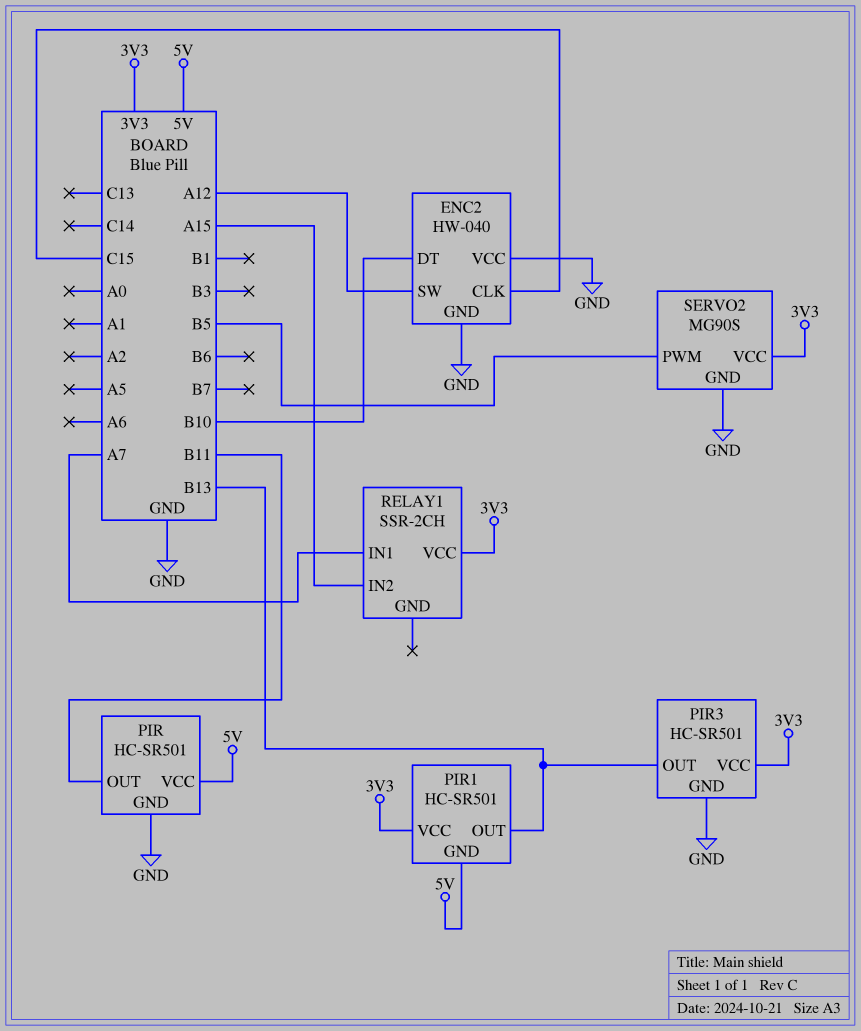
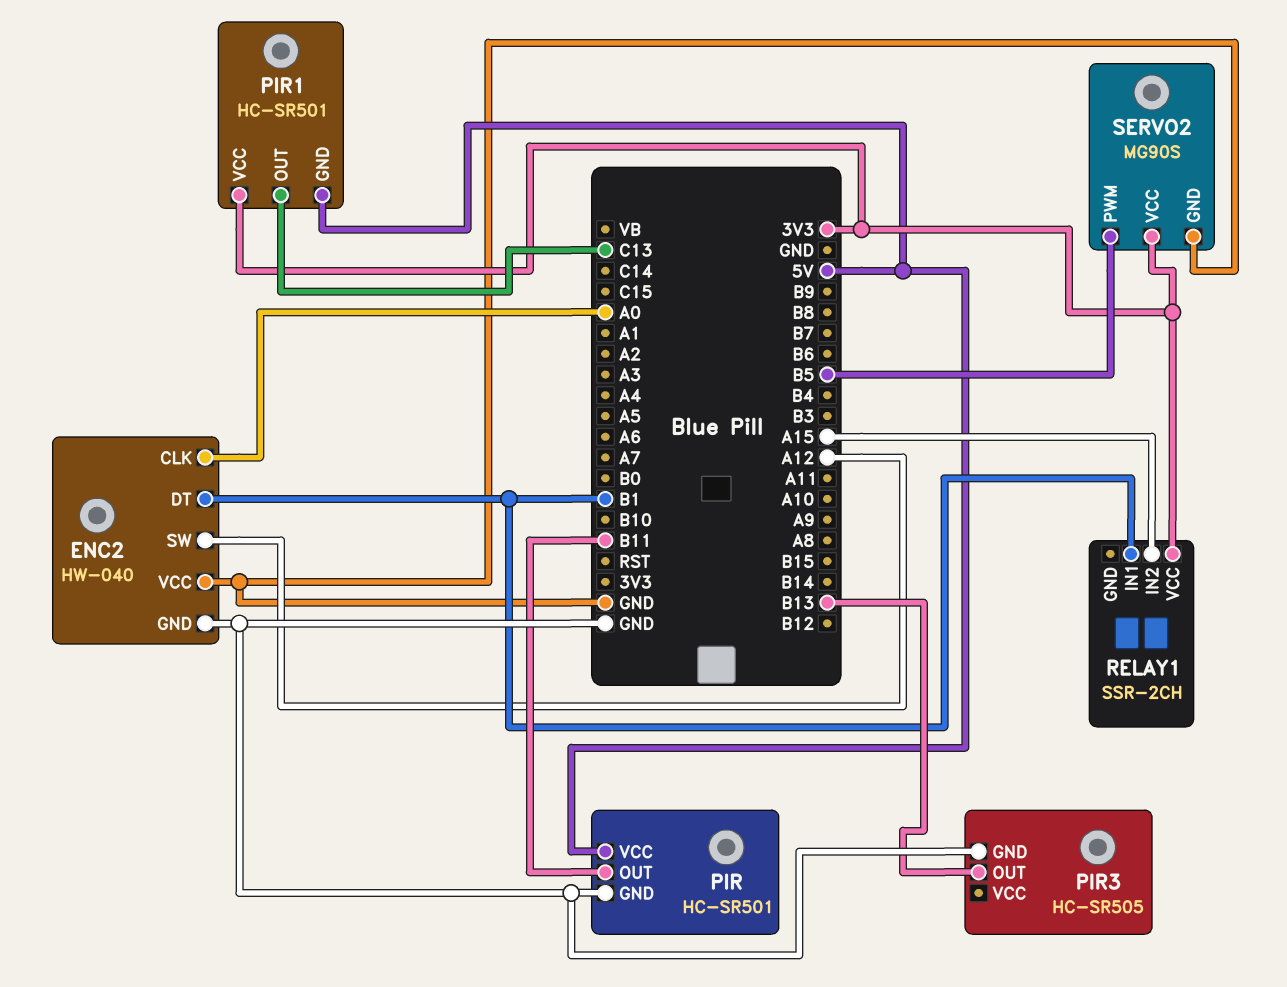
ENC2 pin CLK: C15 -> A0
ENC2 pin DT: B10 -> B1
PIR1 pin OUT: B13 -> C13
PIR3: HC-SR501 -> HC-SR505
PIR3 pin VCC: 3V3 -> none
RELAY1 pin IN1: A7 -> B1

